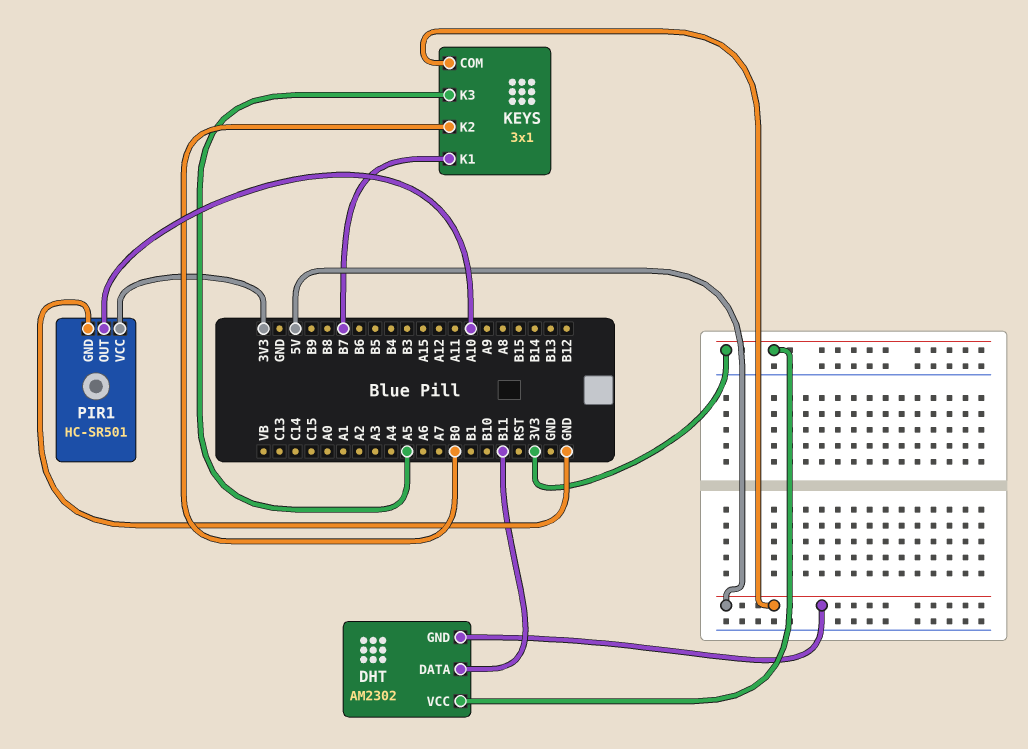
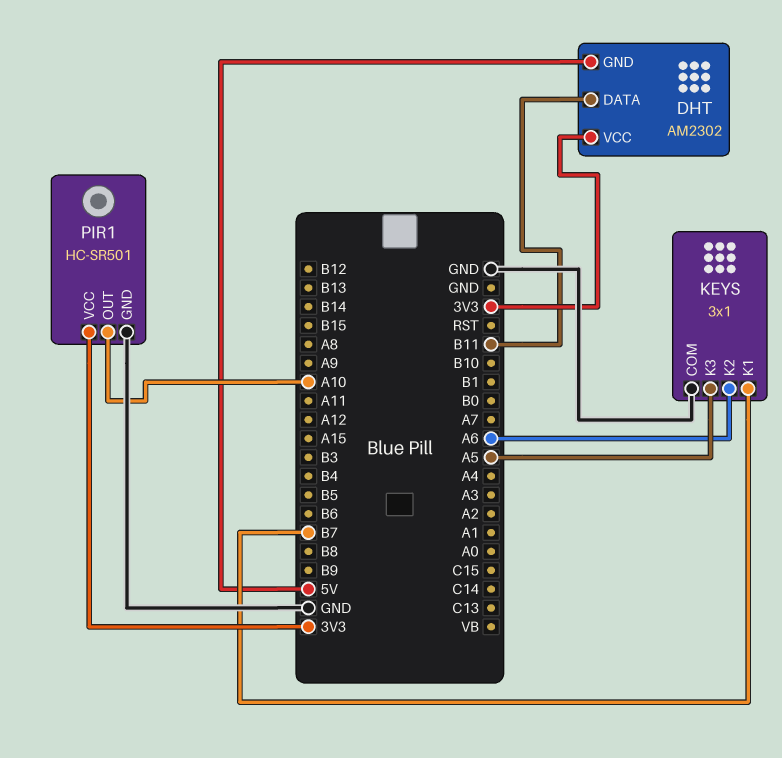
KEYS pin COM: 5V -> GND
KEYS pin K2: B0 -> A6

